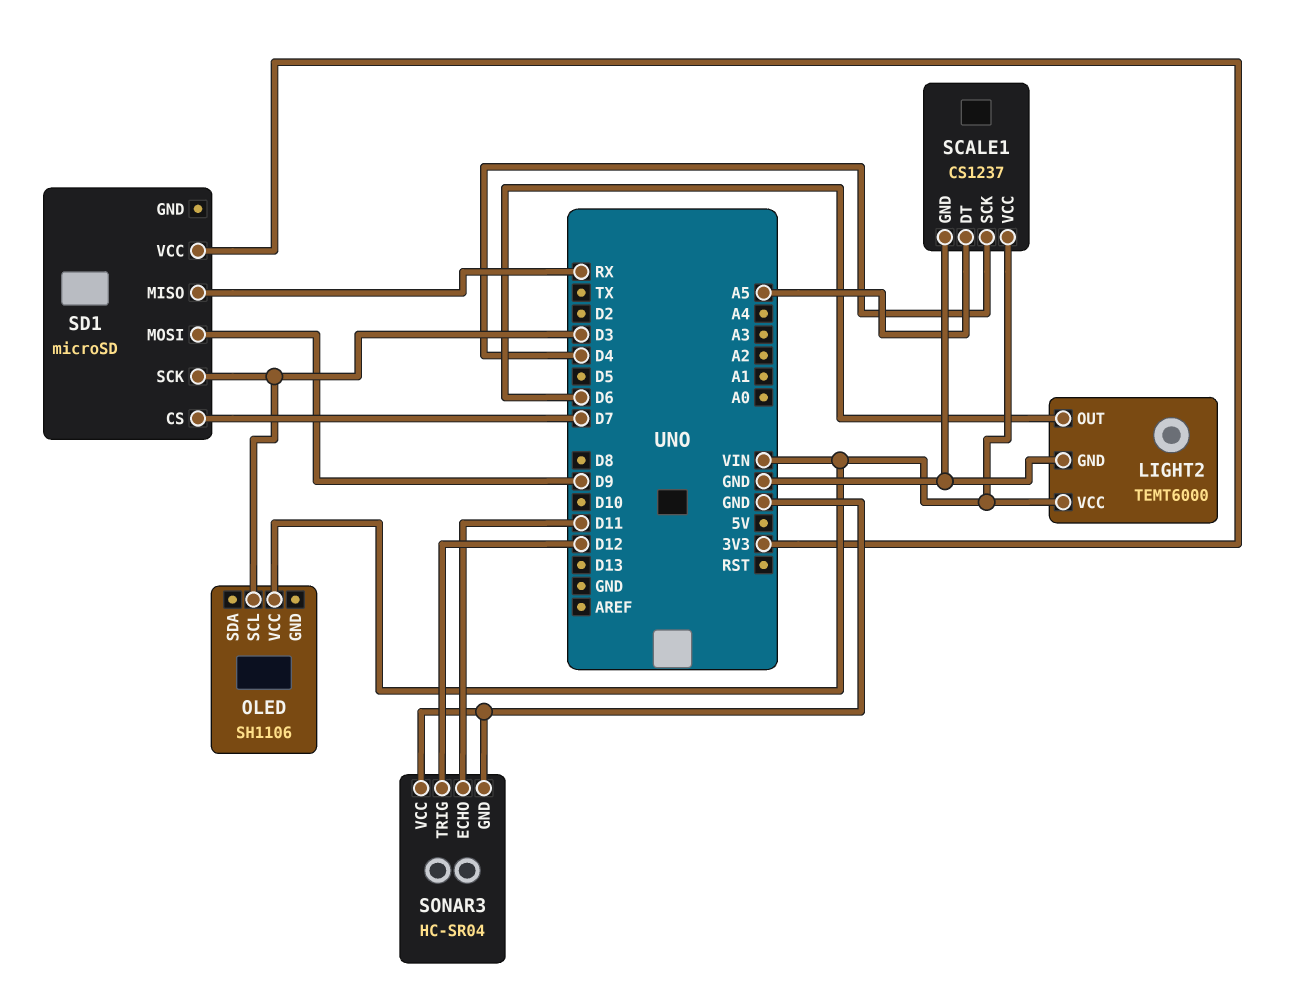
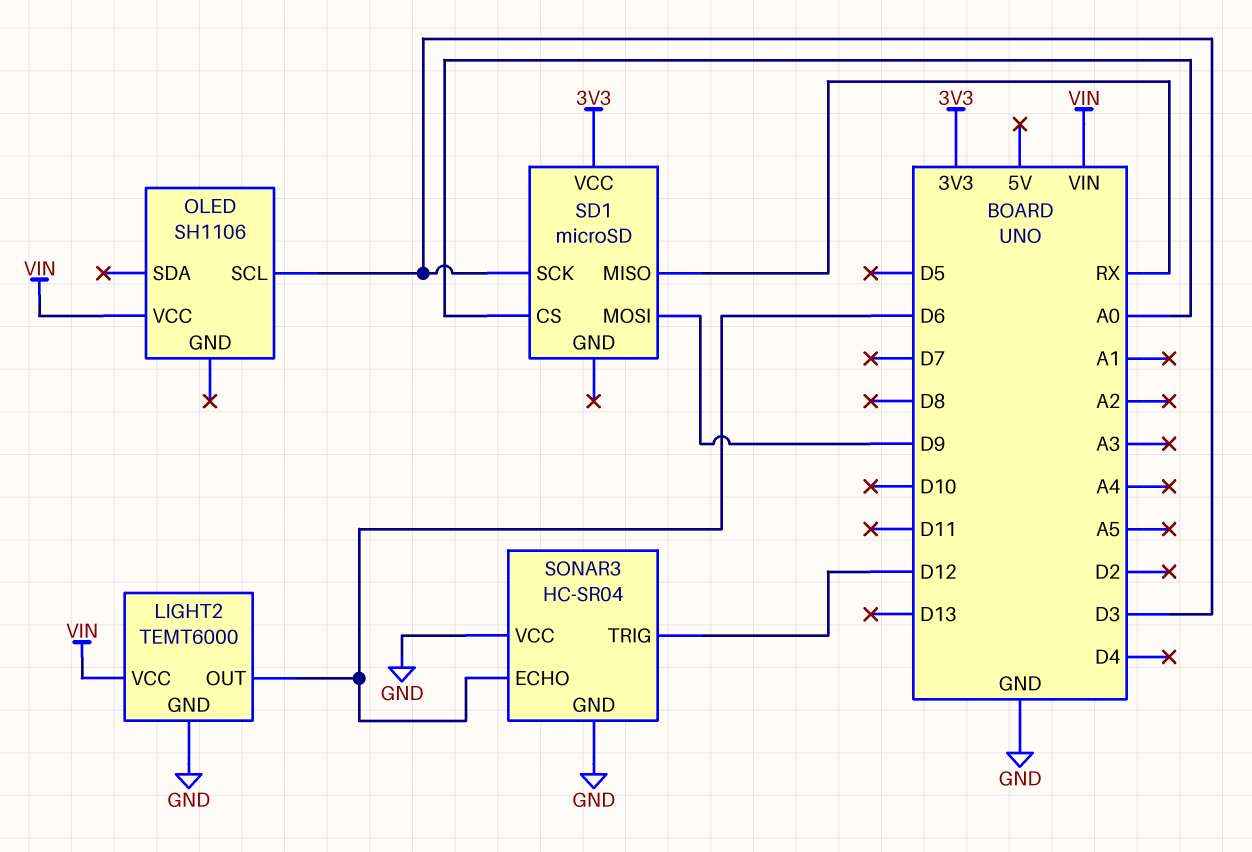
SCALE1: CS1237 -> none
SCALE1 pin DT: A5 -> none
SCALE1 pin GND: GND -> none
SCALE1 pin SCK: D4 -> none
SCALE1 pin VCC: VIN -> none
SD1 pin CS: D7 -> A0
SONAR3 pin ECHO: D11 -> D6

